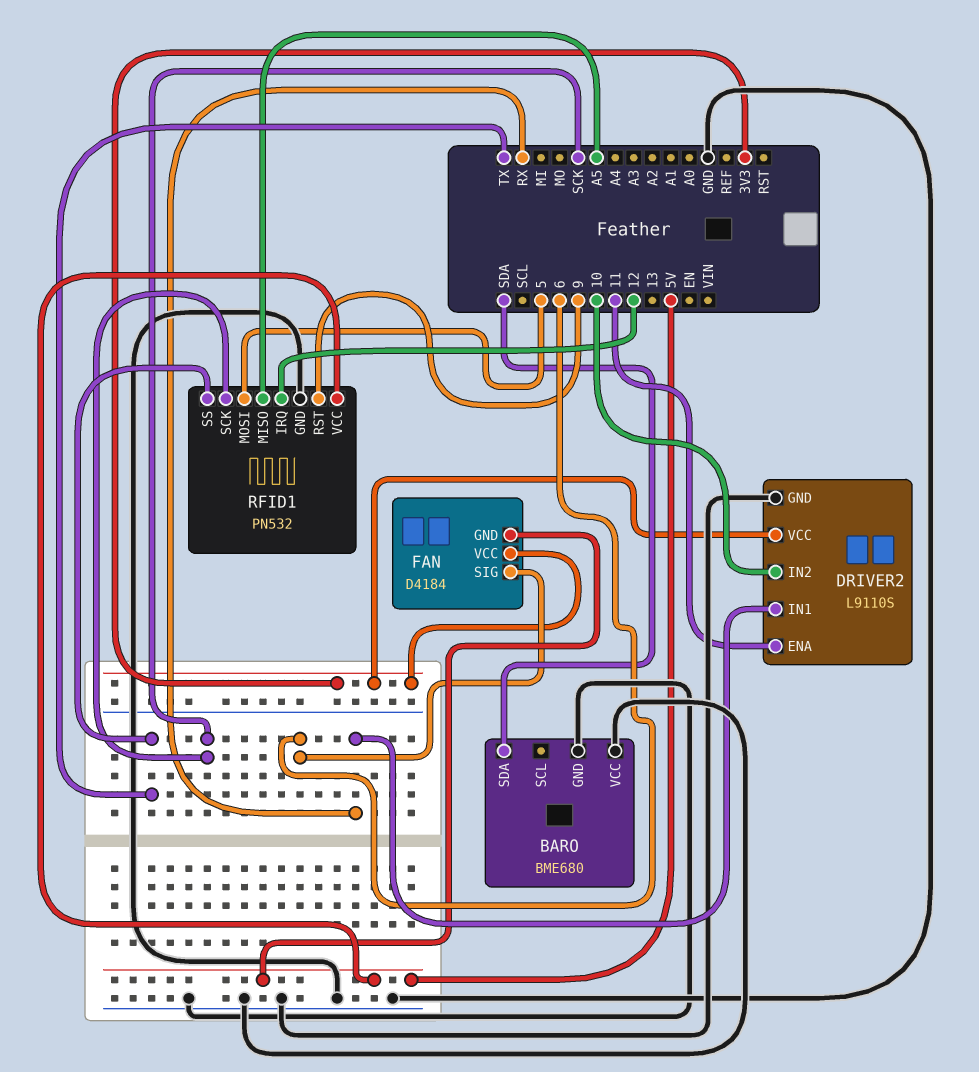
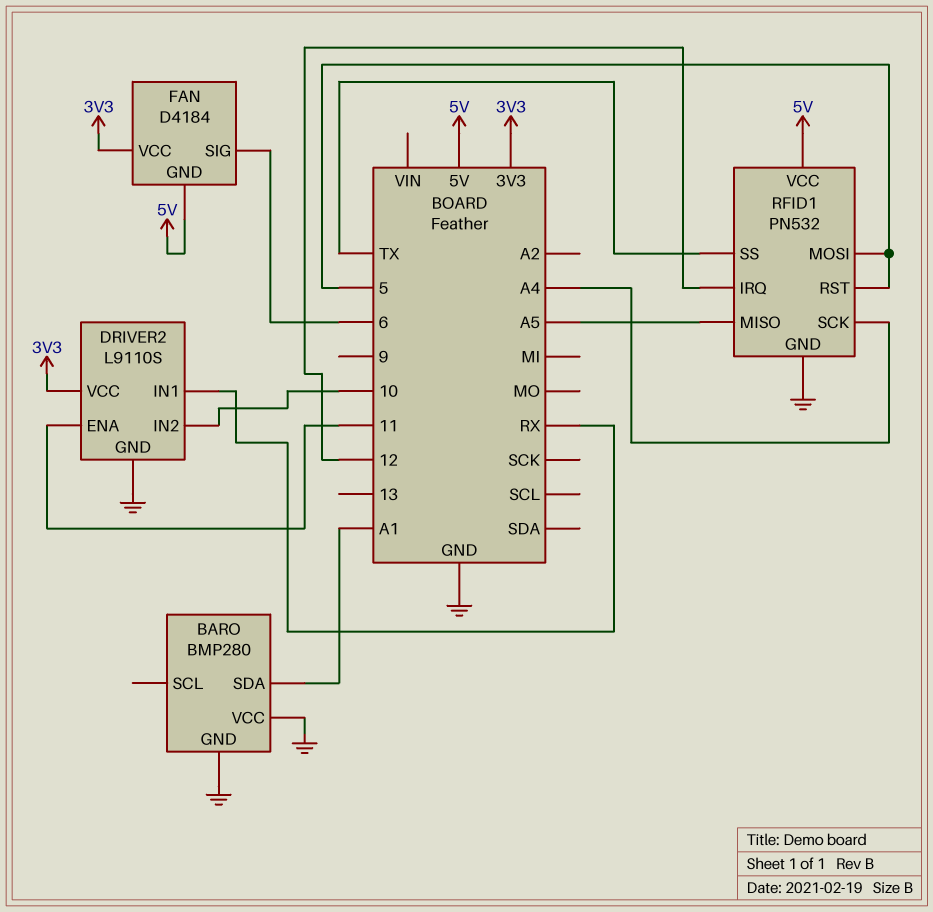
BARO: BME680 -> BMP280
BARO pin SDA: SDA -> A1
RFID1 pin RST: 9 -> 5
RFID1 pin SCK: SCK -> A4

